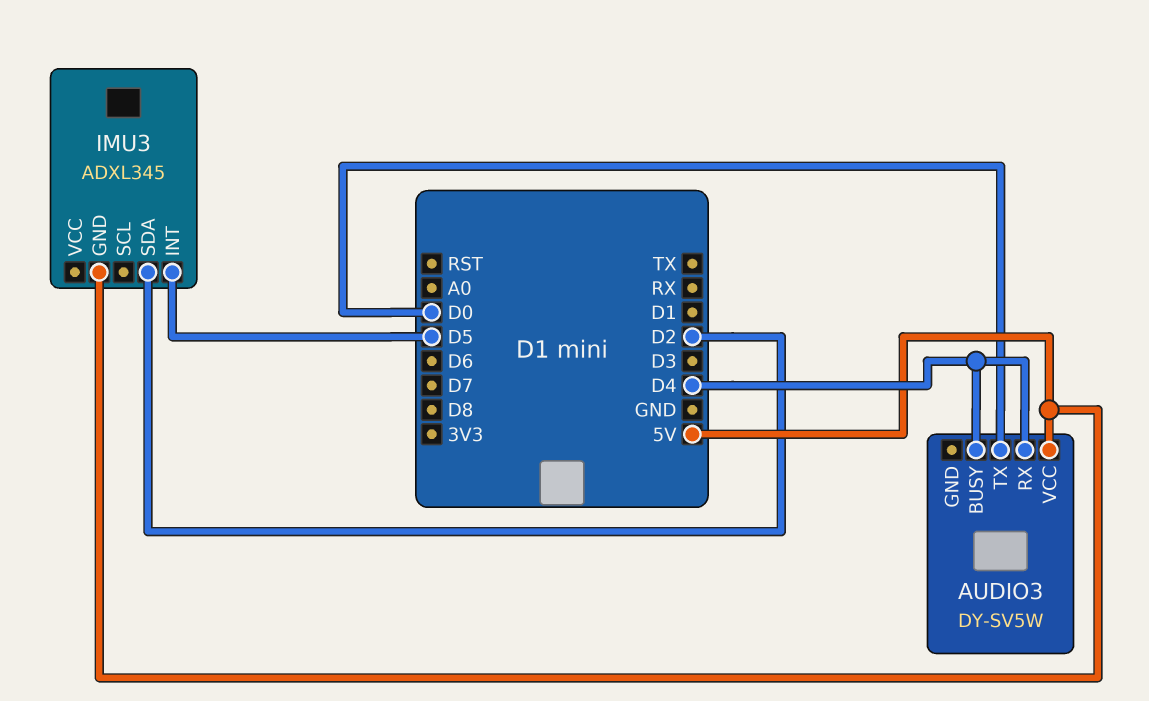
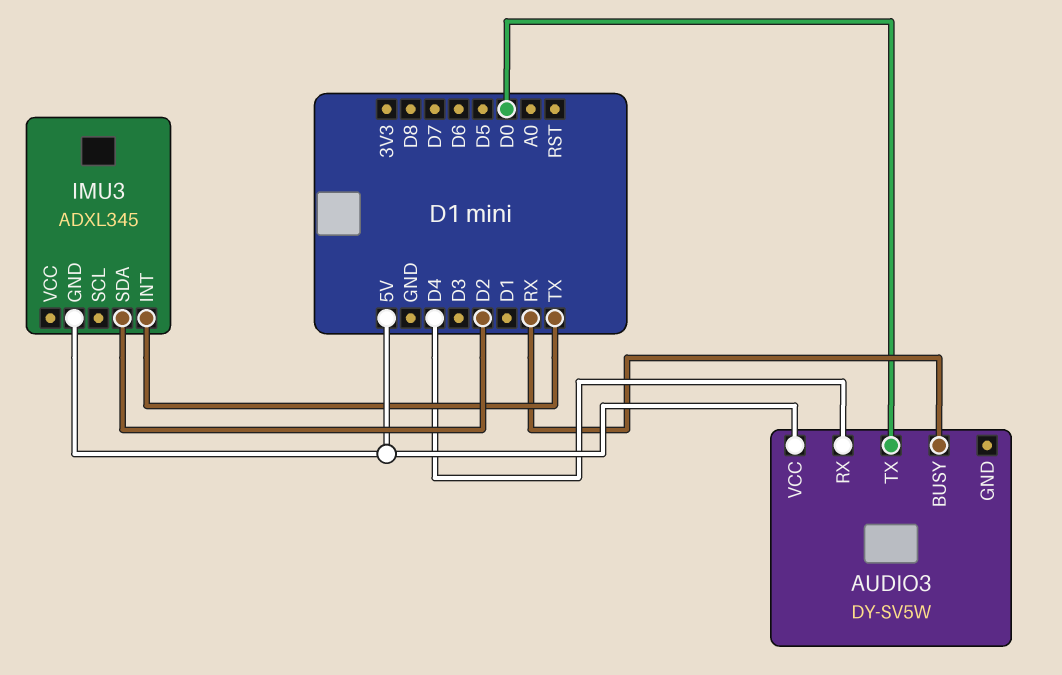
AUDIO3 pin BUSY: D4 -> RX
IMU3 pin INT: D5 -> TX

